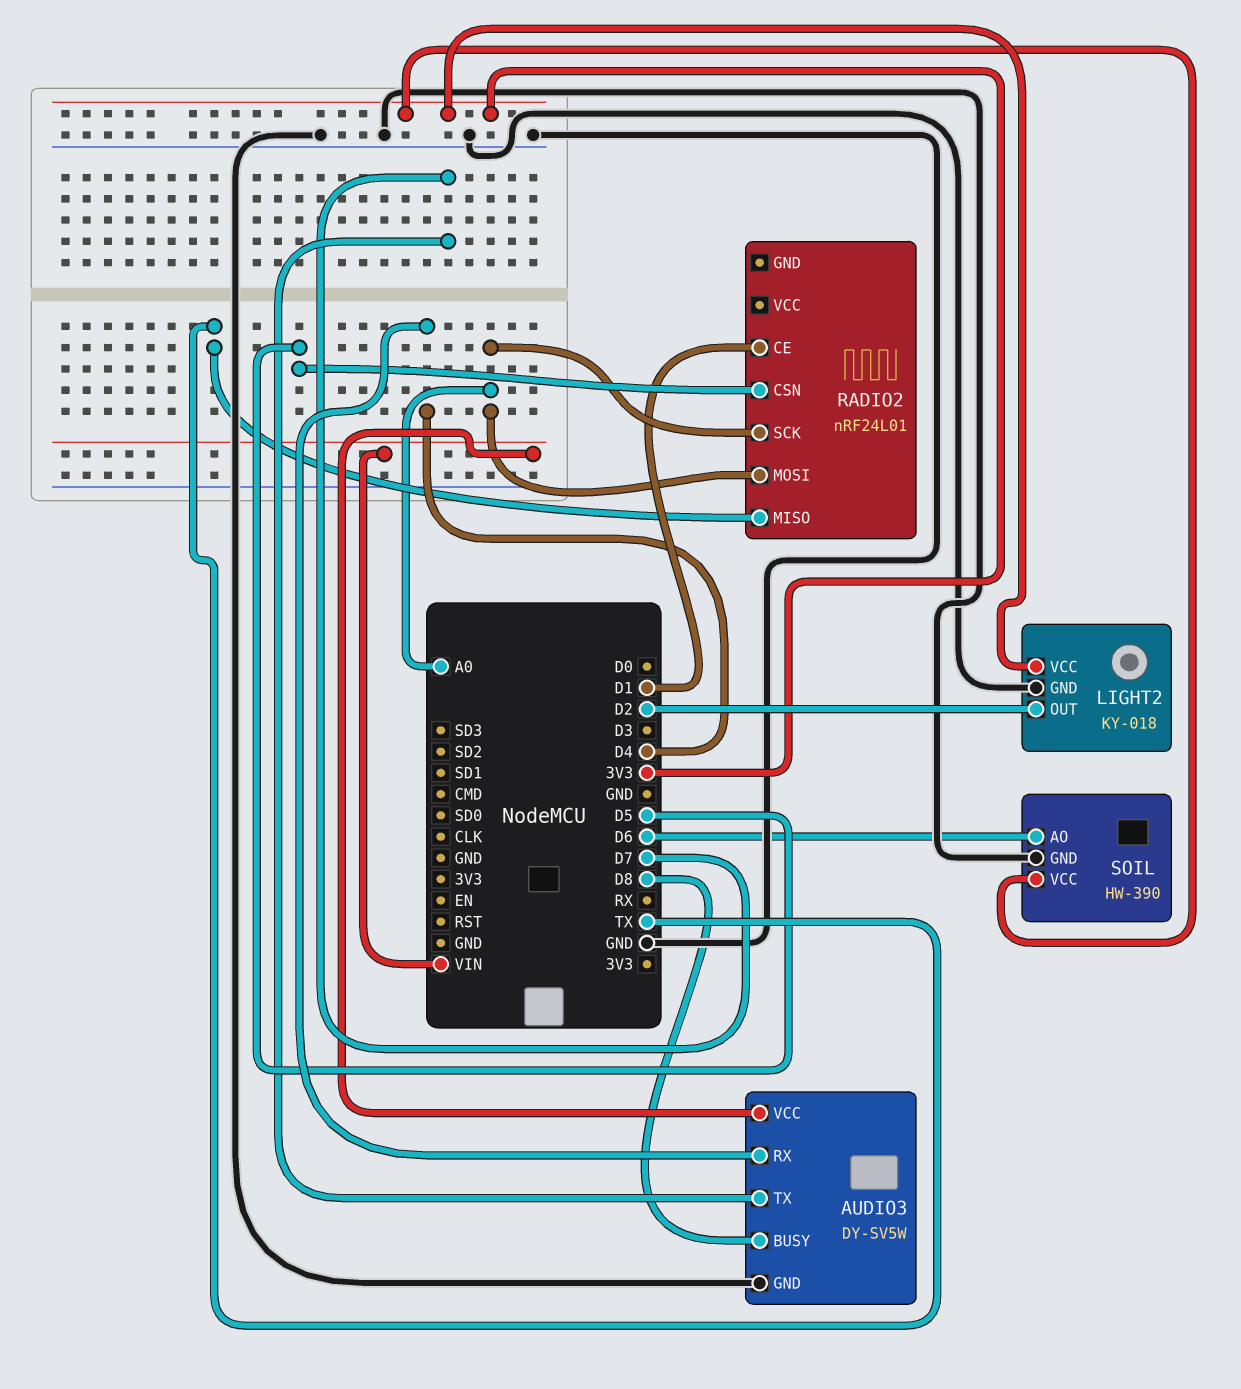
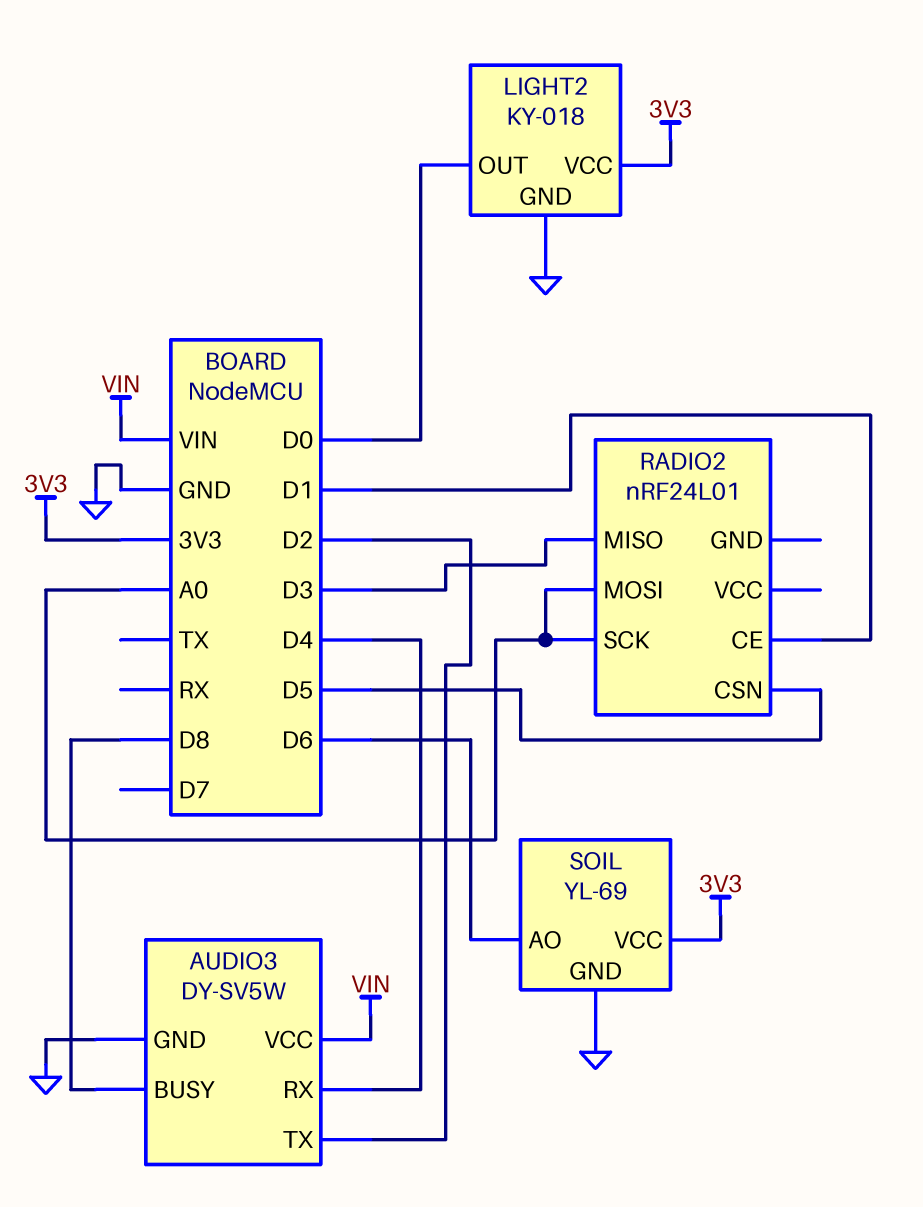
AUDIO3 pin TX: D7 -> D2
LIGHT2 pin OUT: D2 -> D0
RADIO2 pin MISO: TX -> D3
SOIL: HW-390 -> YL-69

